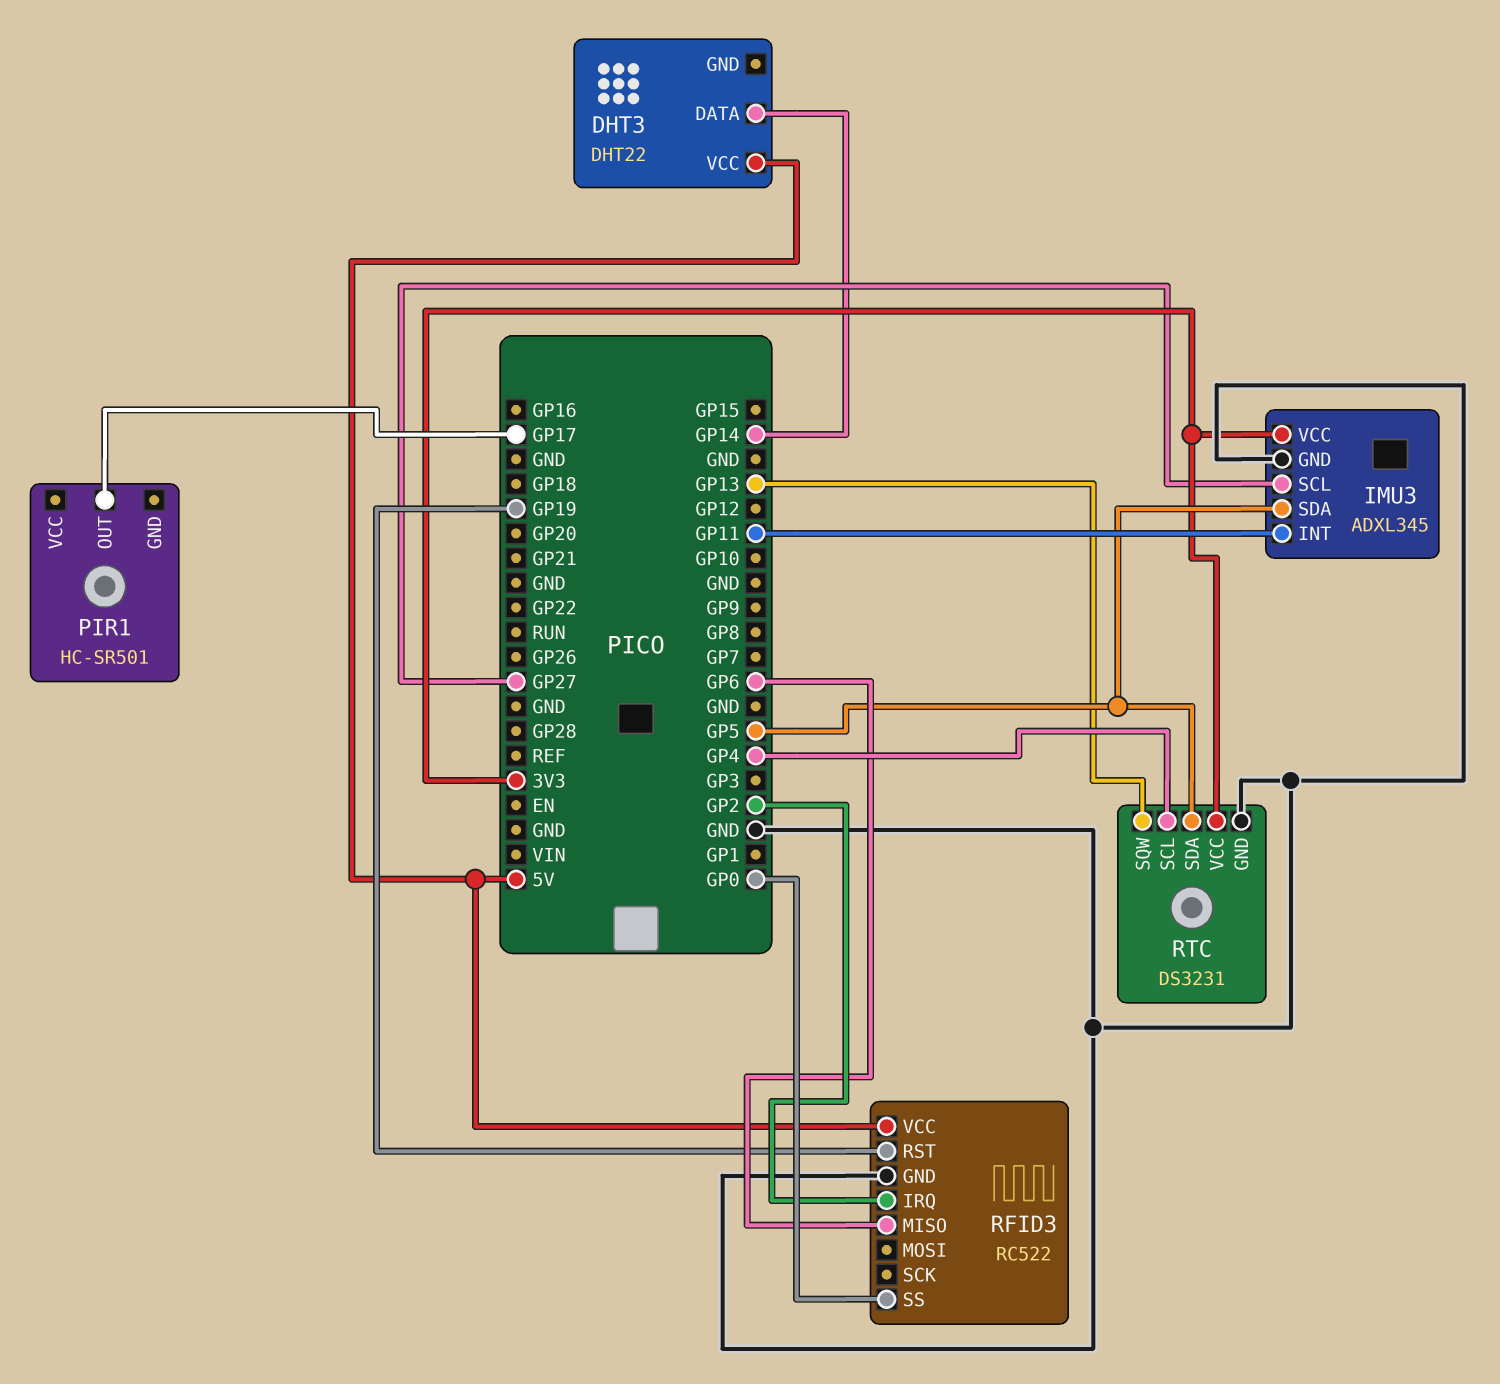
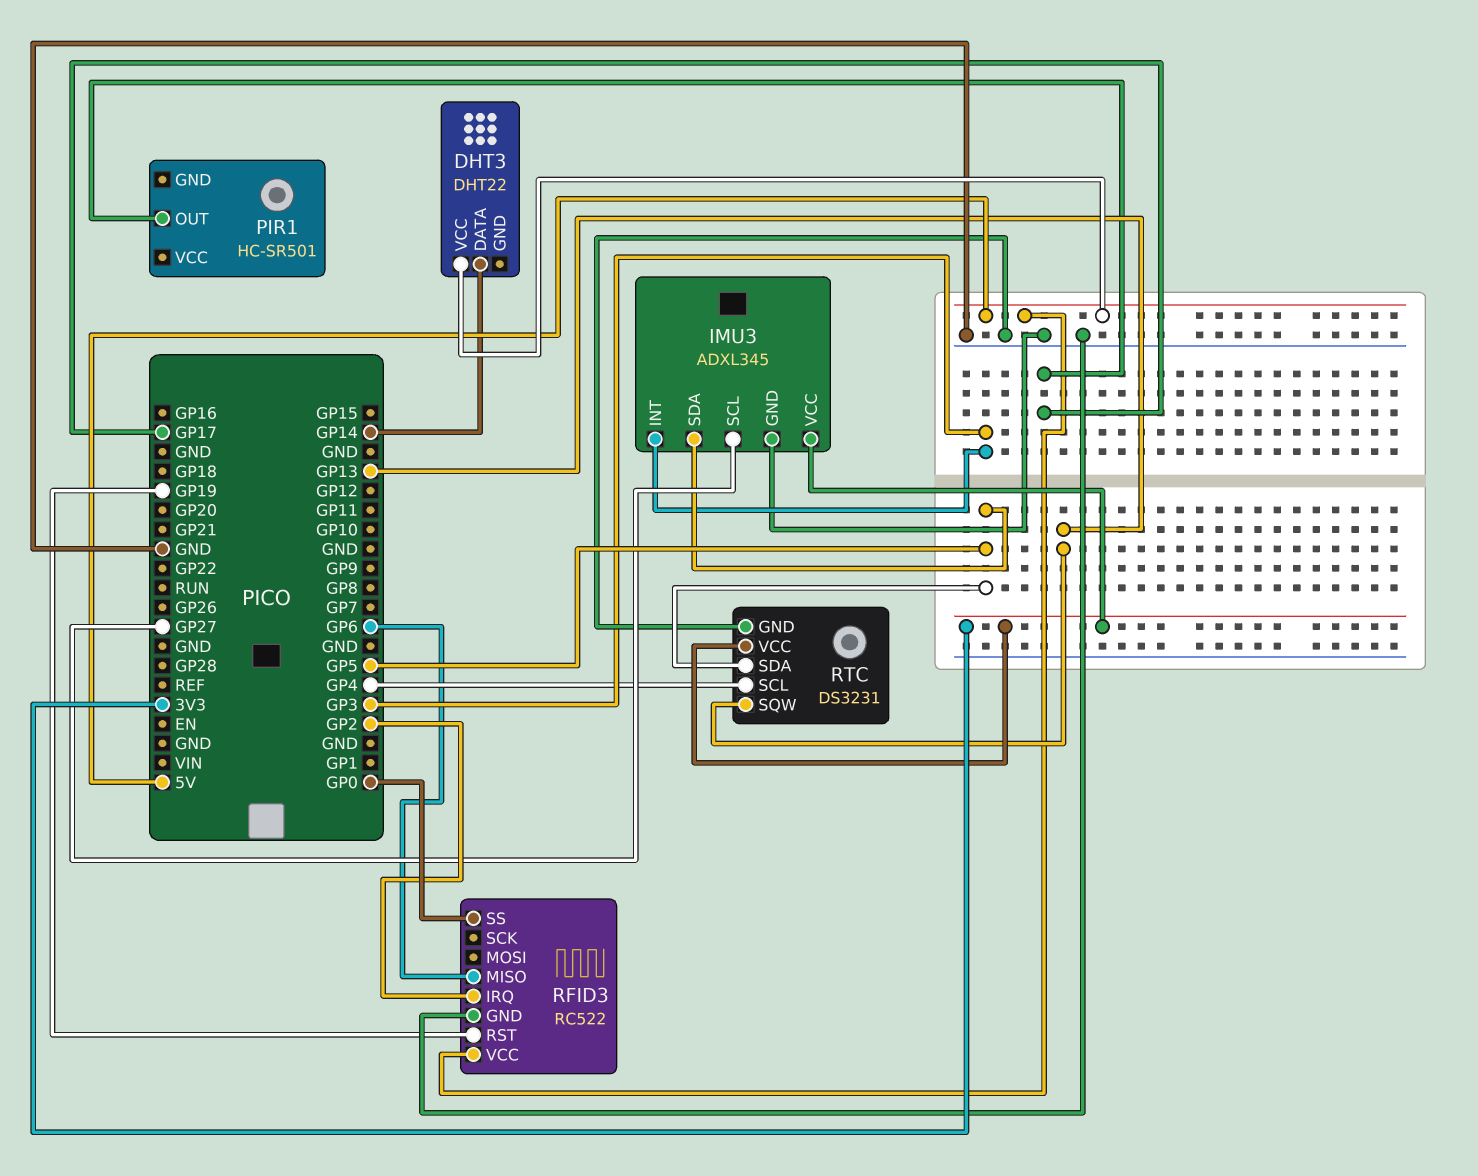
IMU3 pin INT: GP11 -> GP3

